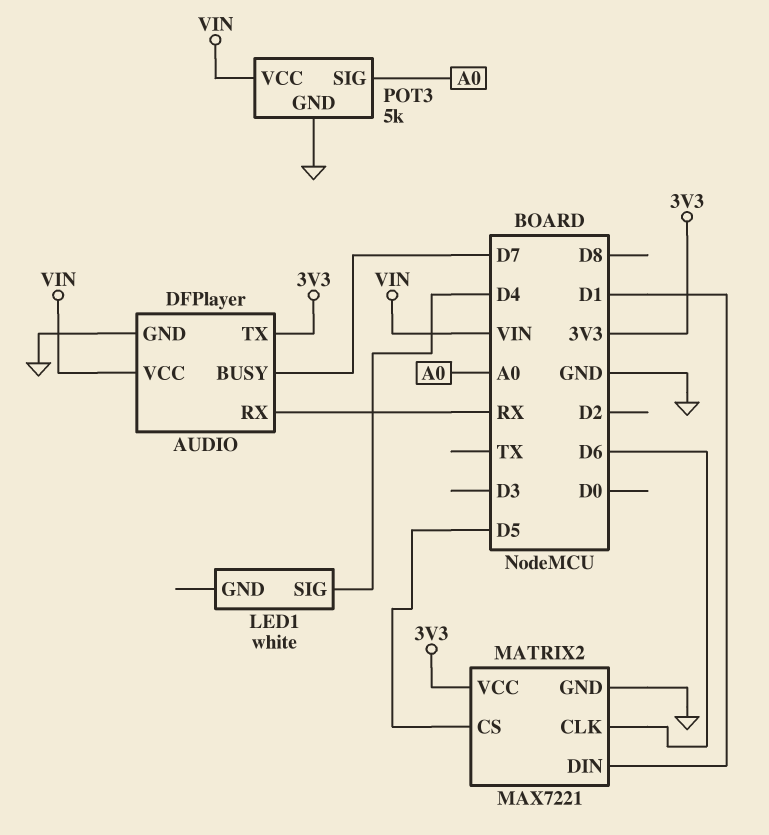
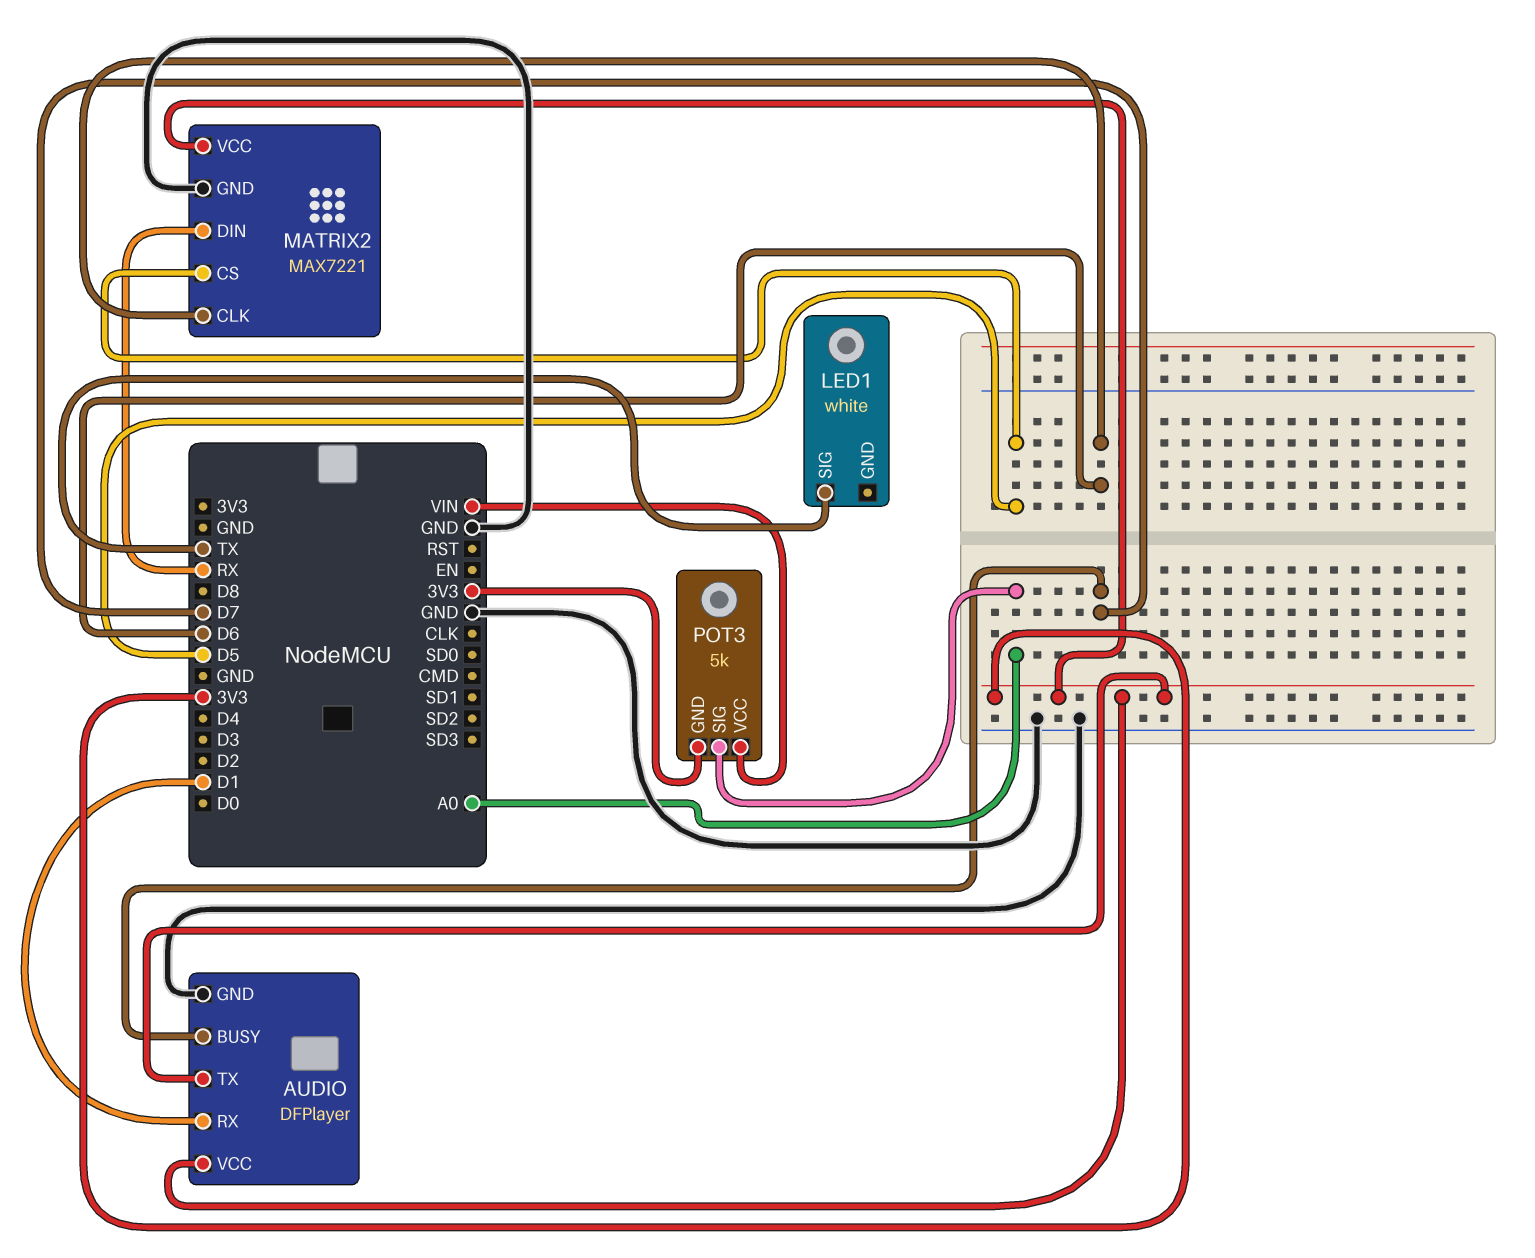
AUDIO pin RX: RX -> D1
AUDIO pin VCC: VIN -> 3V3
LED1 pin SIG: D4 -> TX
MATRIX2 pin DIN: D1 -> RX
POT3 pin GND: GND -> 3V3

